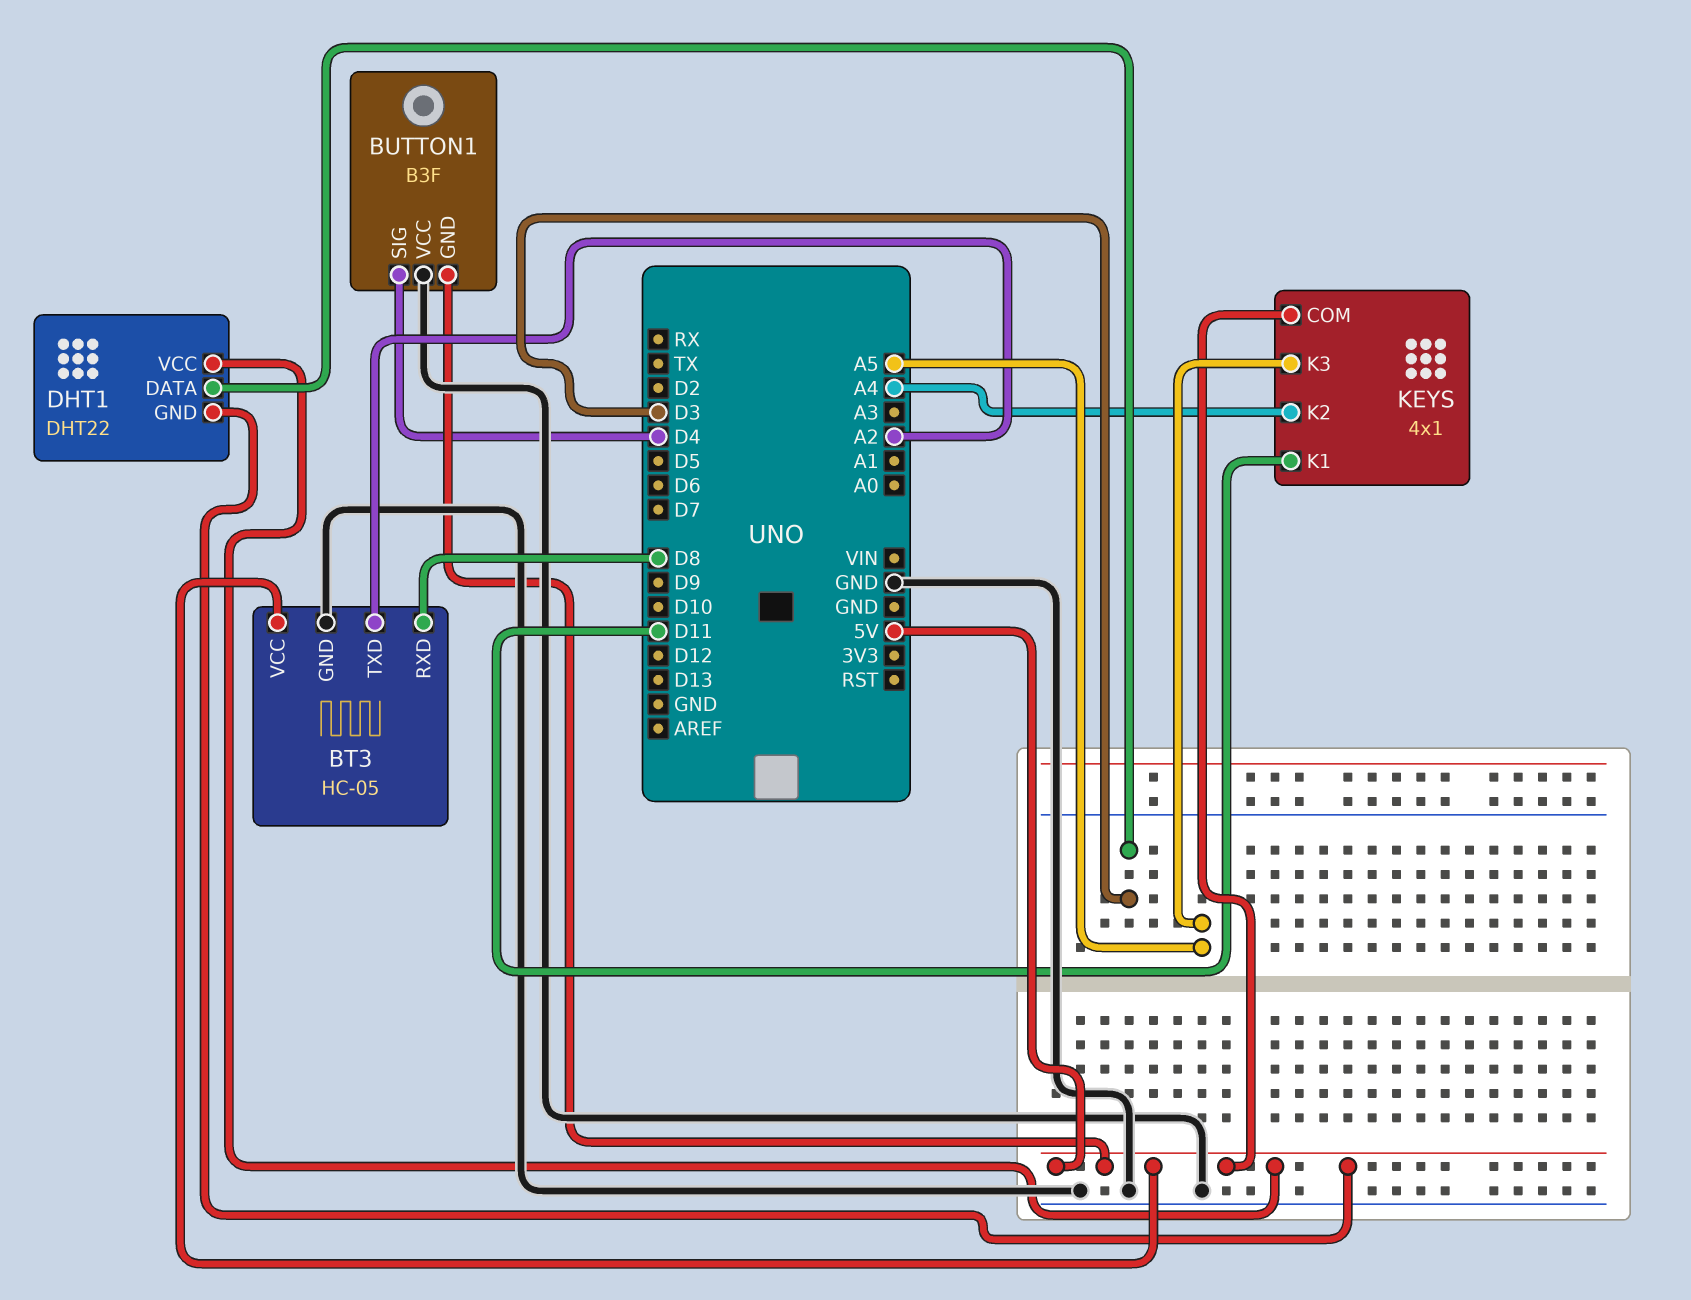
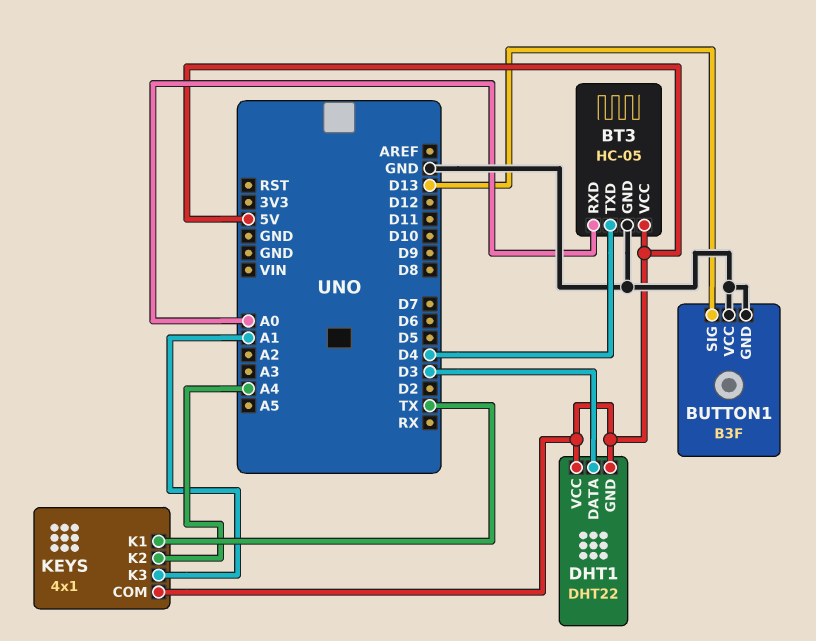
BT3 pin RXD: D8 -> A0
BT3 pin TXD: A2 -> D4
BUTTON1 pin GND: 5V -> GND
BUTTON1 pin SIG: D4 -> D13
KEYS pin K1: D11 -> TX
KEYS pin K3: A5 -> A1

